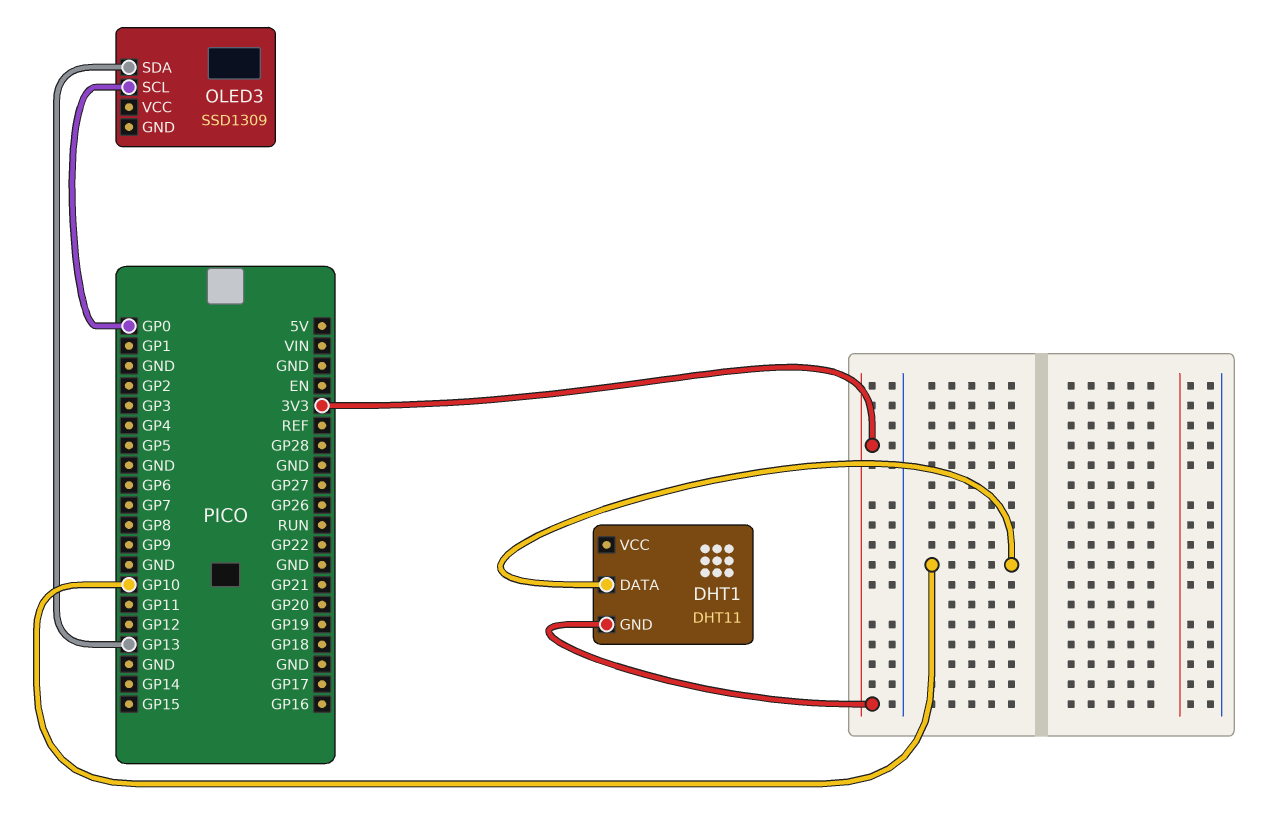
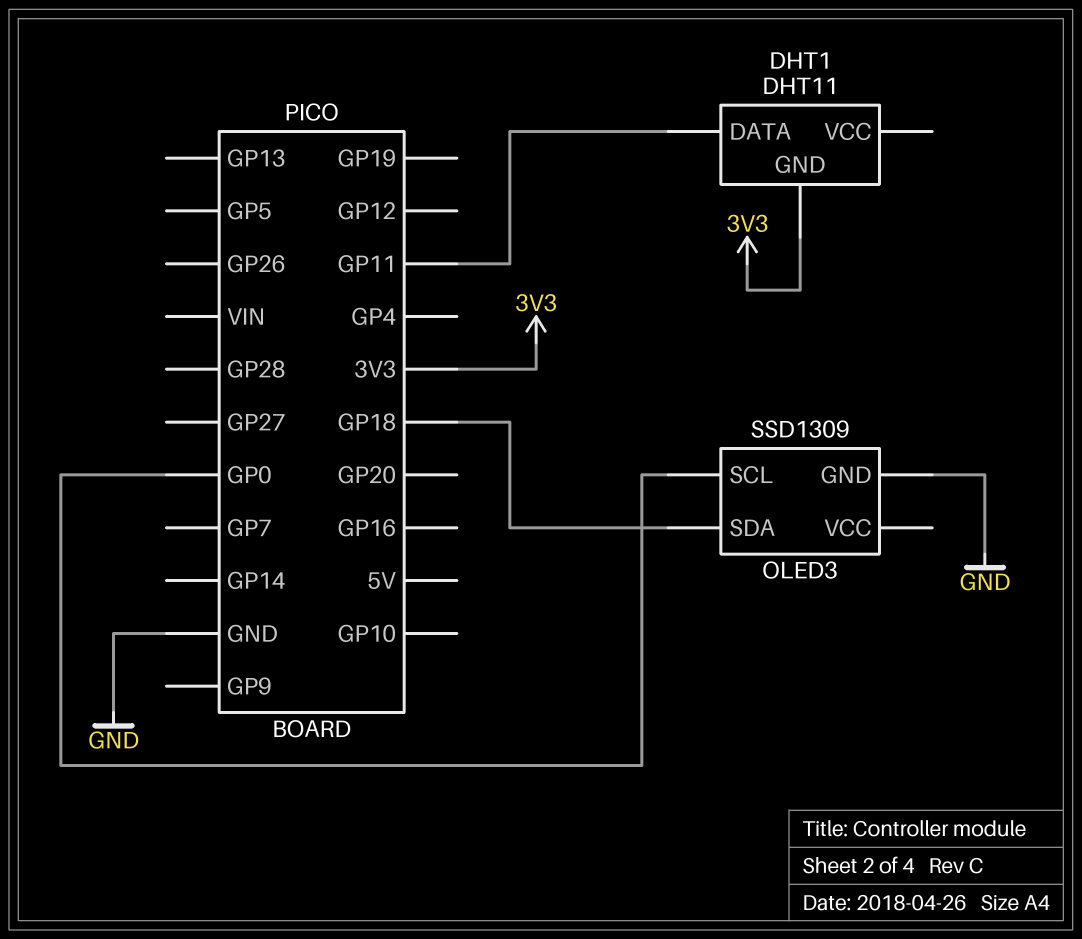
DHT1 pin DATA: GP10 -> GP11
OLED3 pin GND: none -> GND
OLED3 pin SDA: GP13 -> GP18

